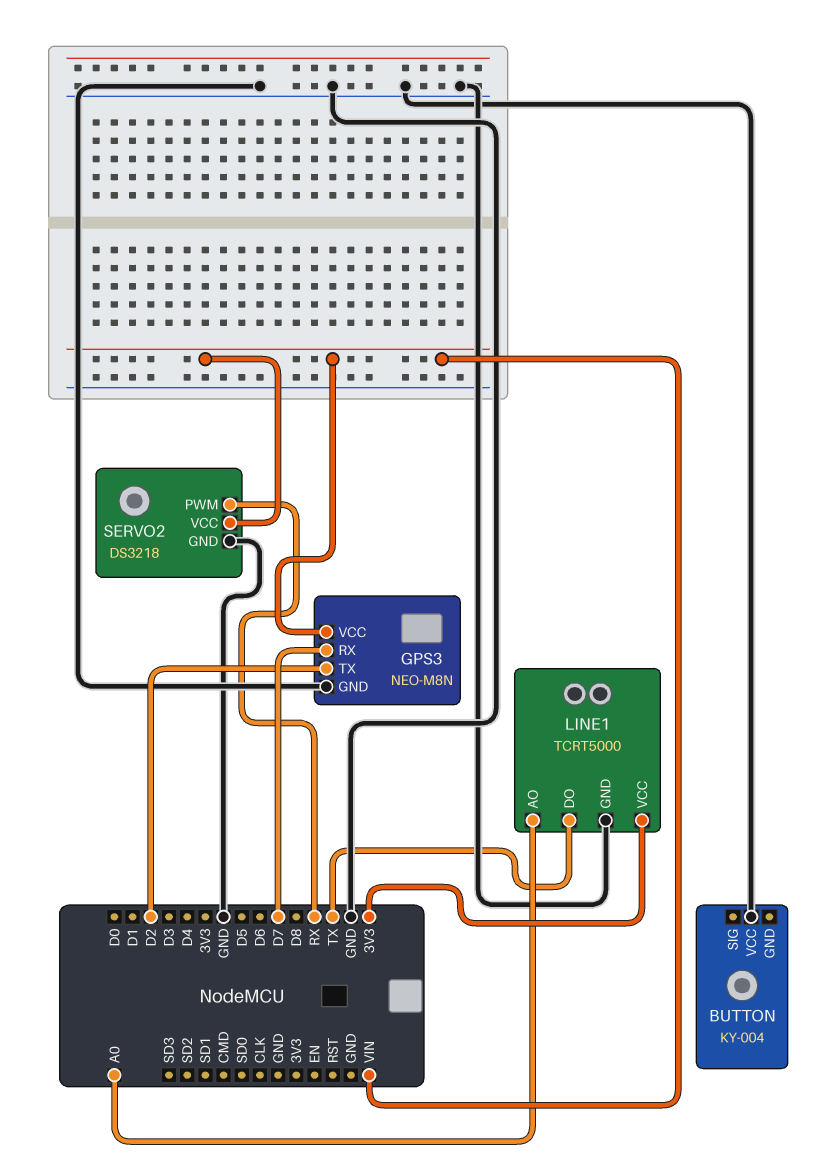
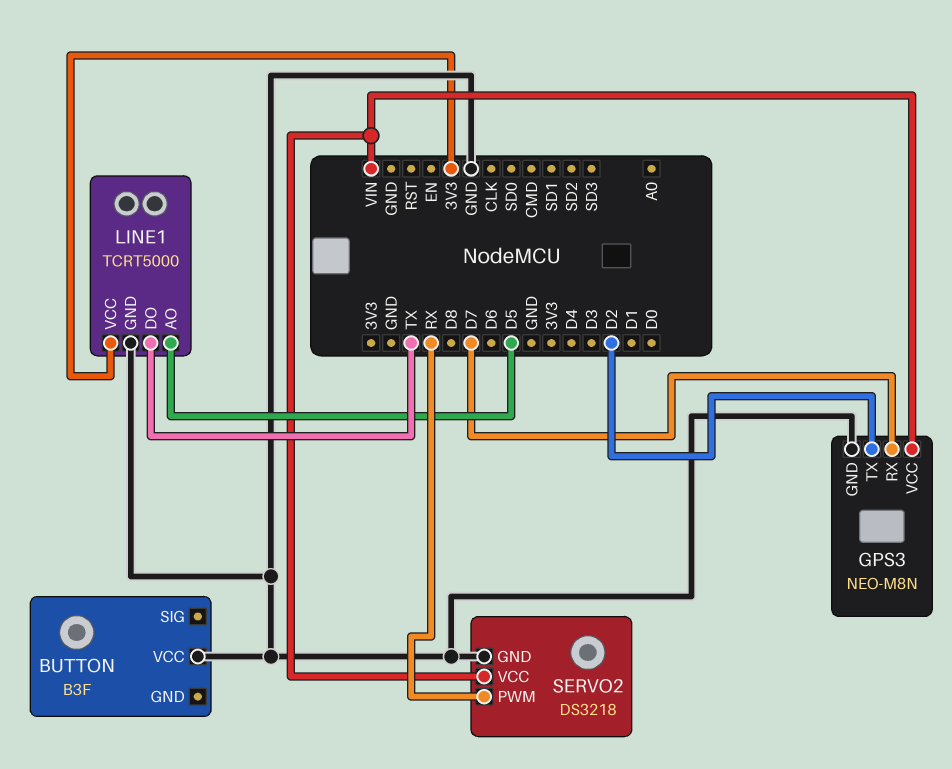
BUTTON: KY-004 -> B3F
LINE1 pin AO: A0 -> D5

